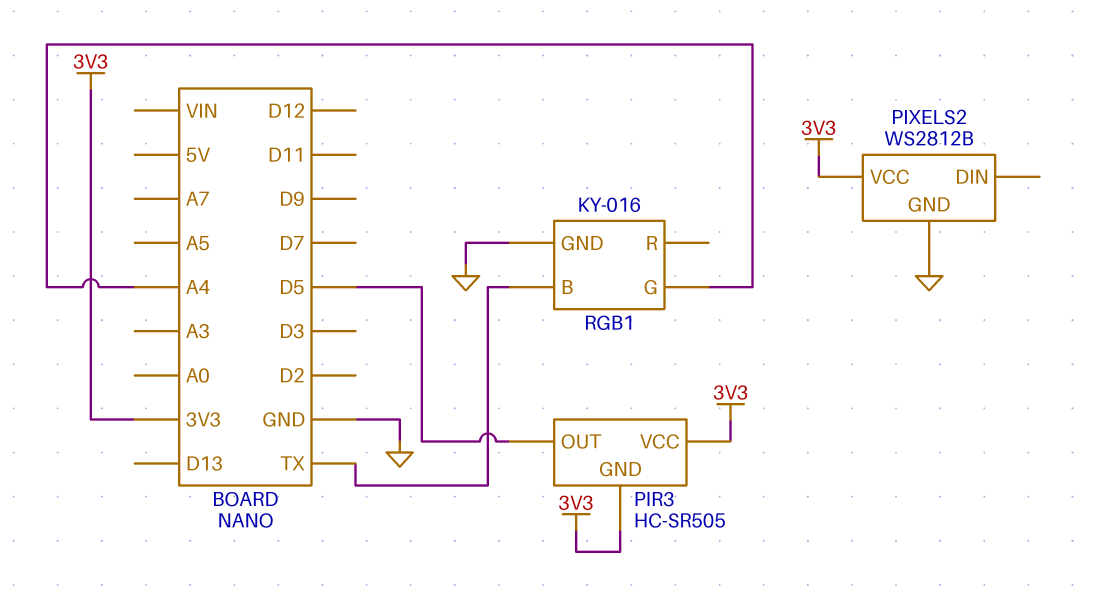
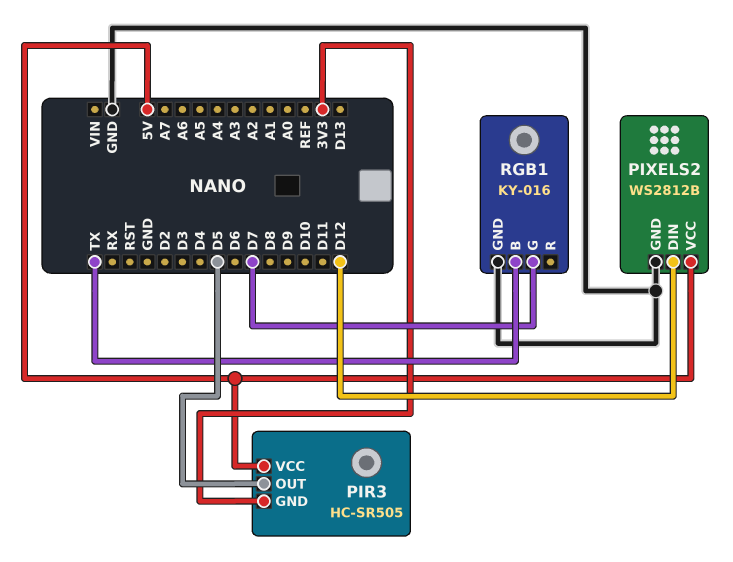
PIR3 pin VCC: 3V3 -> 5V
PIXELS2 pin DIN: none -> D12
PIXELS2 pin VCC: 3V3 -> 5V
RGB1 pin G: A4 -> D7

